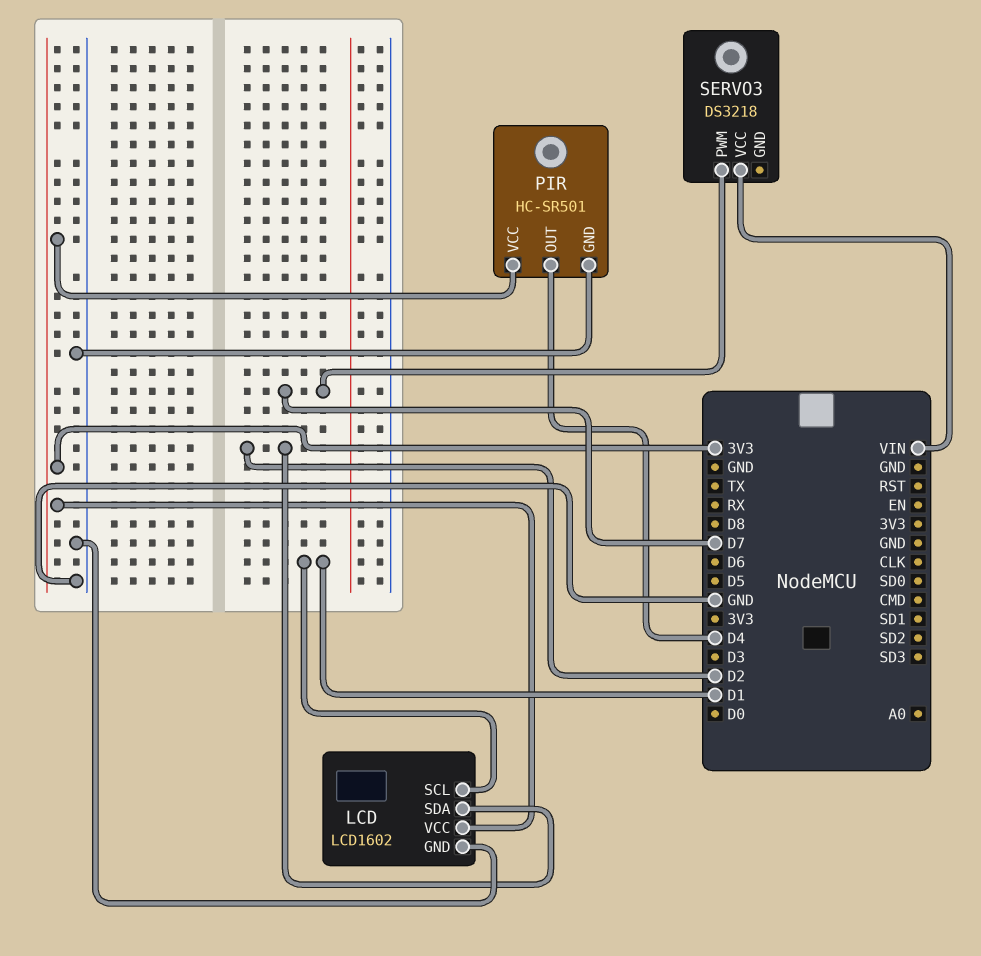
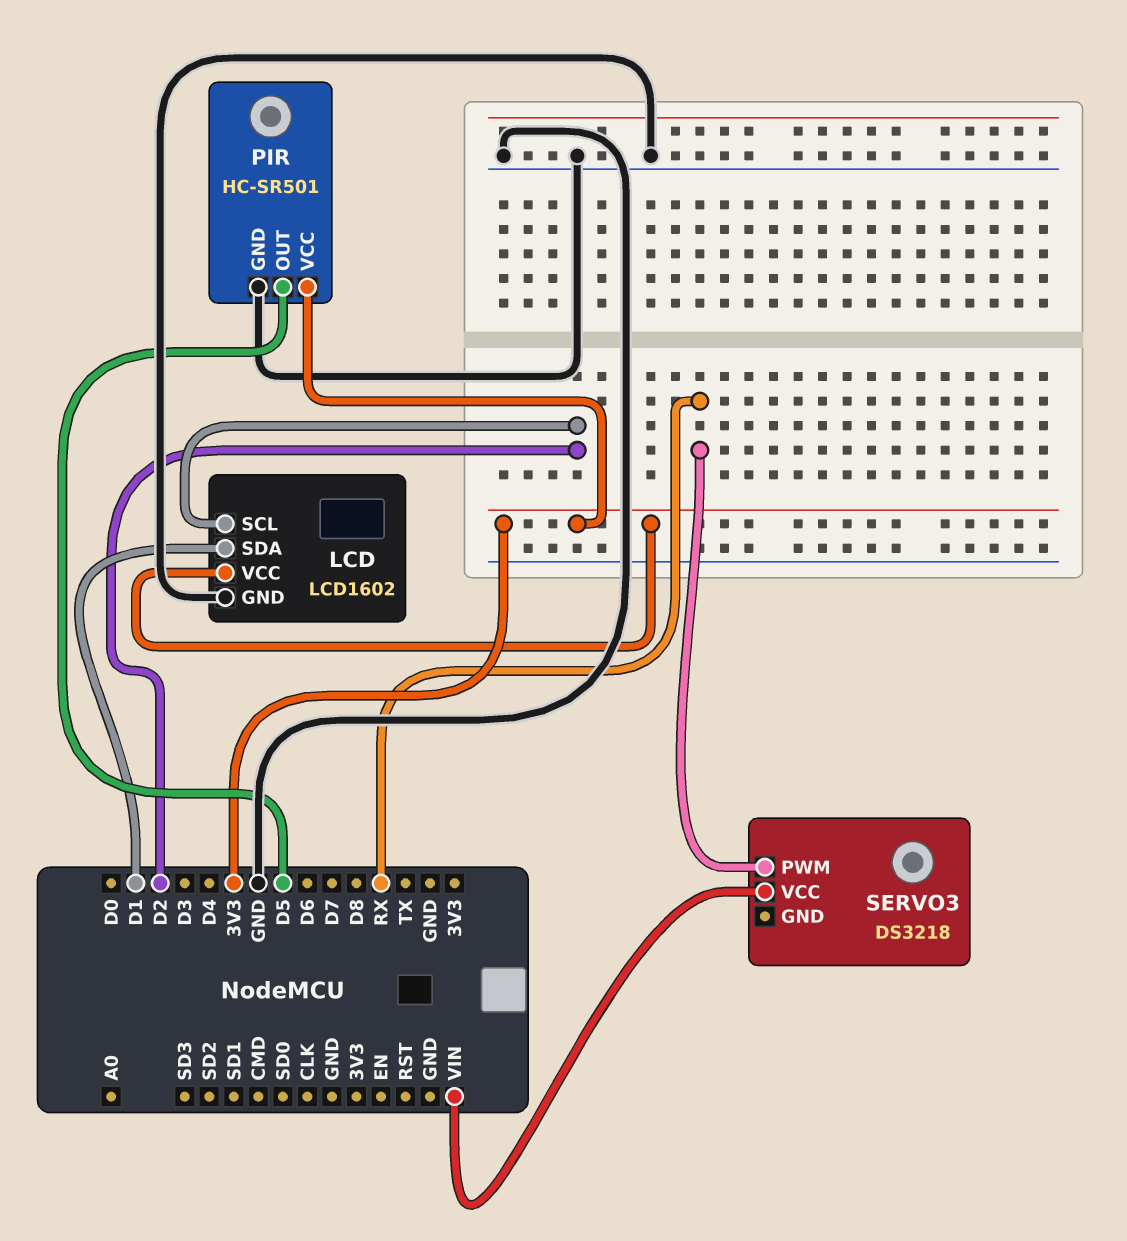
LCD pin SCL: D1 -> D2
LCD pin SDA: D2 -> D1
PIR pin OUT: D4 -> D5
SERVO3 pin PWM: D7 -> RX

